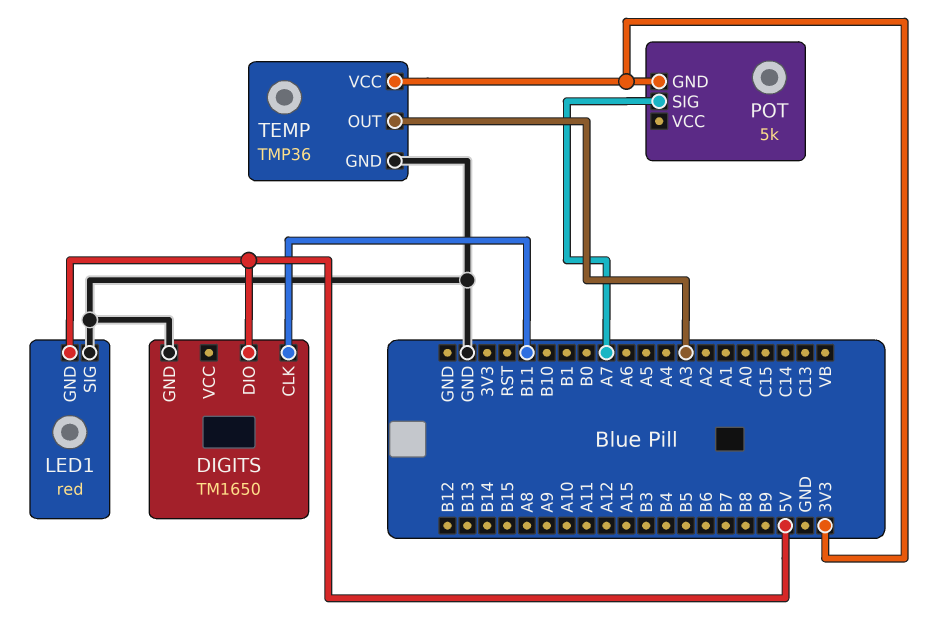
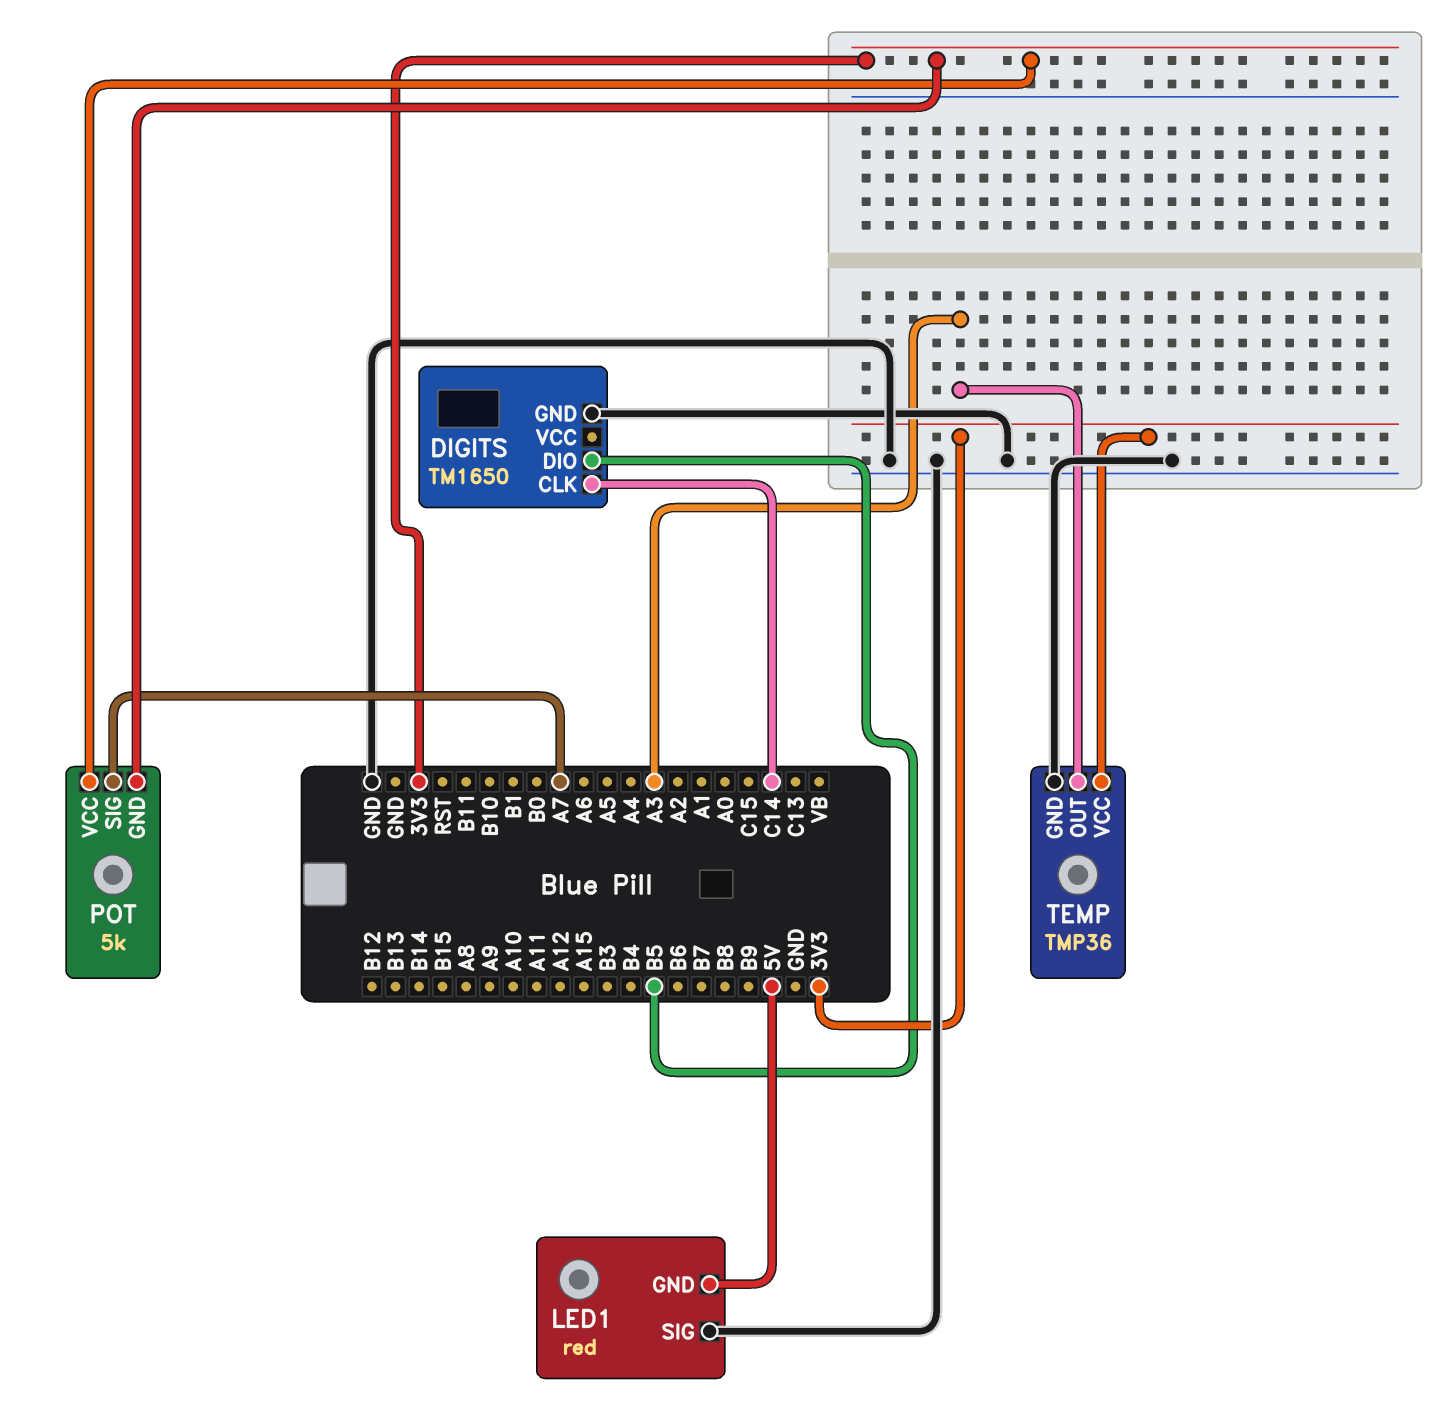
DIGITS pin CLK: B11 -> C14
DIGITS pin DIO: 5V -> B5
POT pin VCC: none -> 3V3

